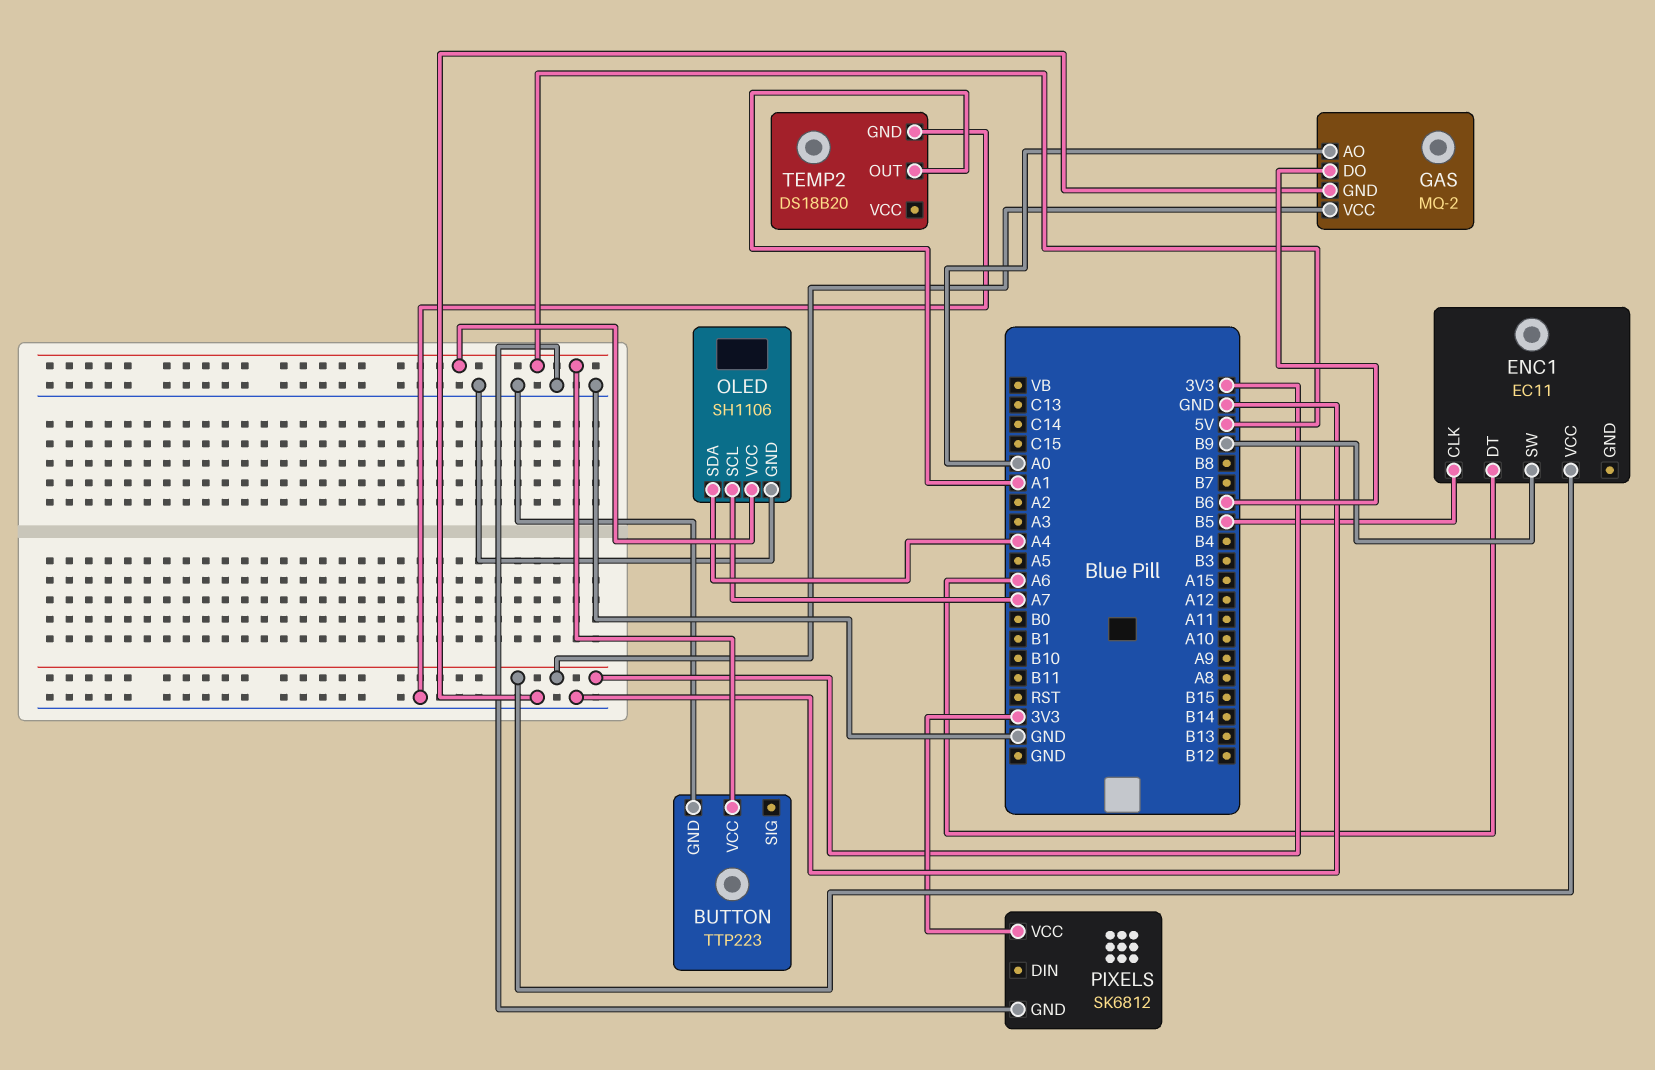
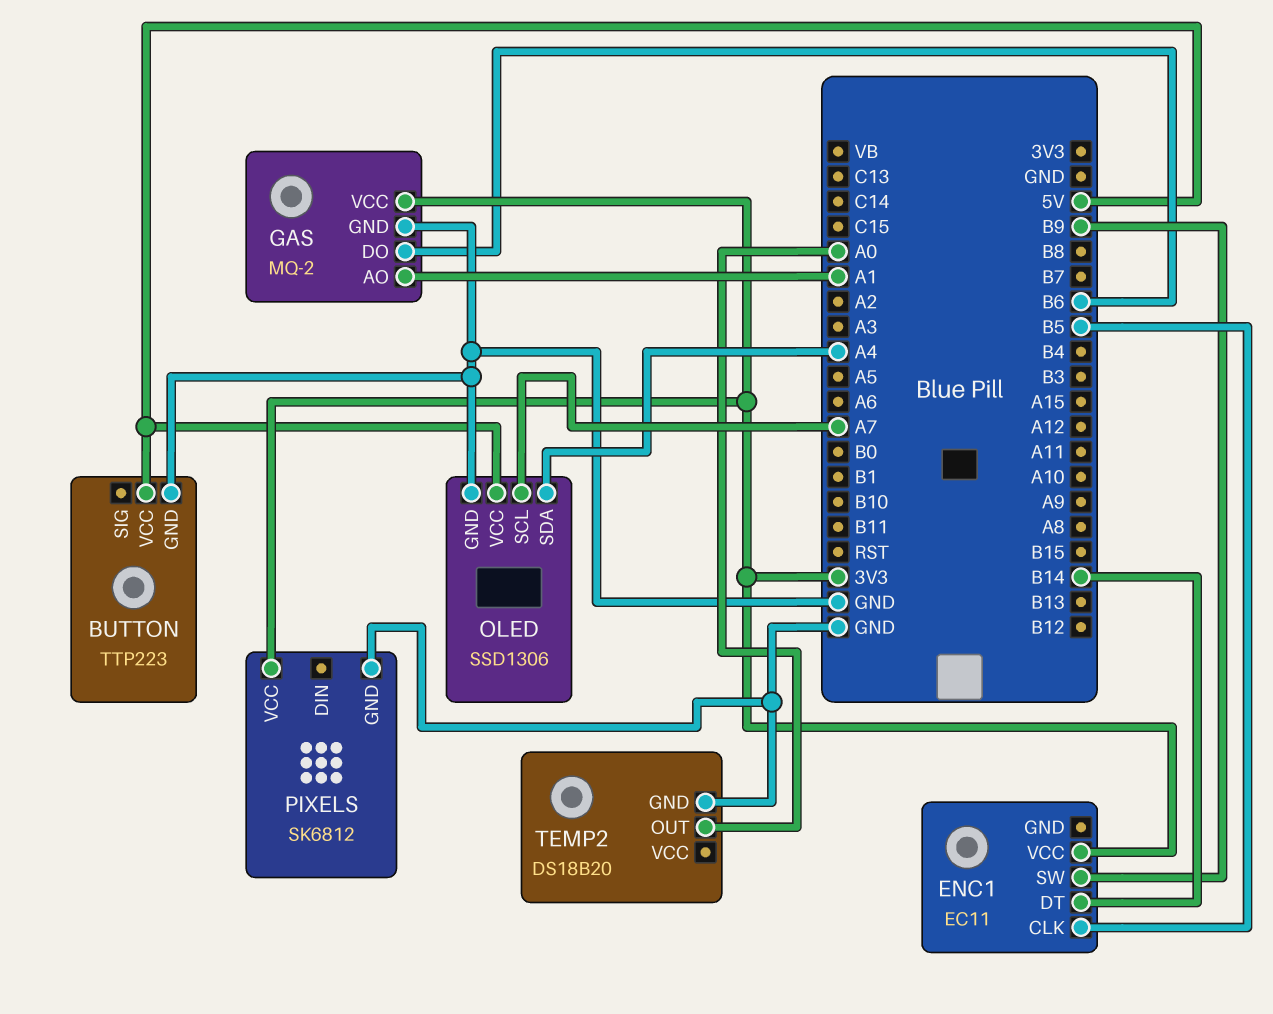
ENC1 pin DT: A6 -> B14
GAS pin AO: A0 -> A1
OLED: SH1106 -> SSD1306
TEMP2 pin OUT: A1 -> A0

